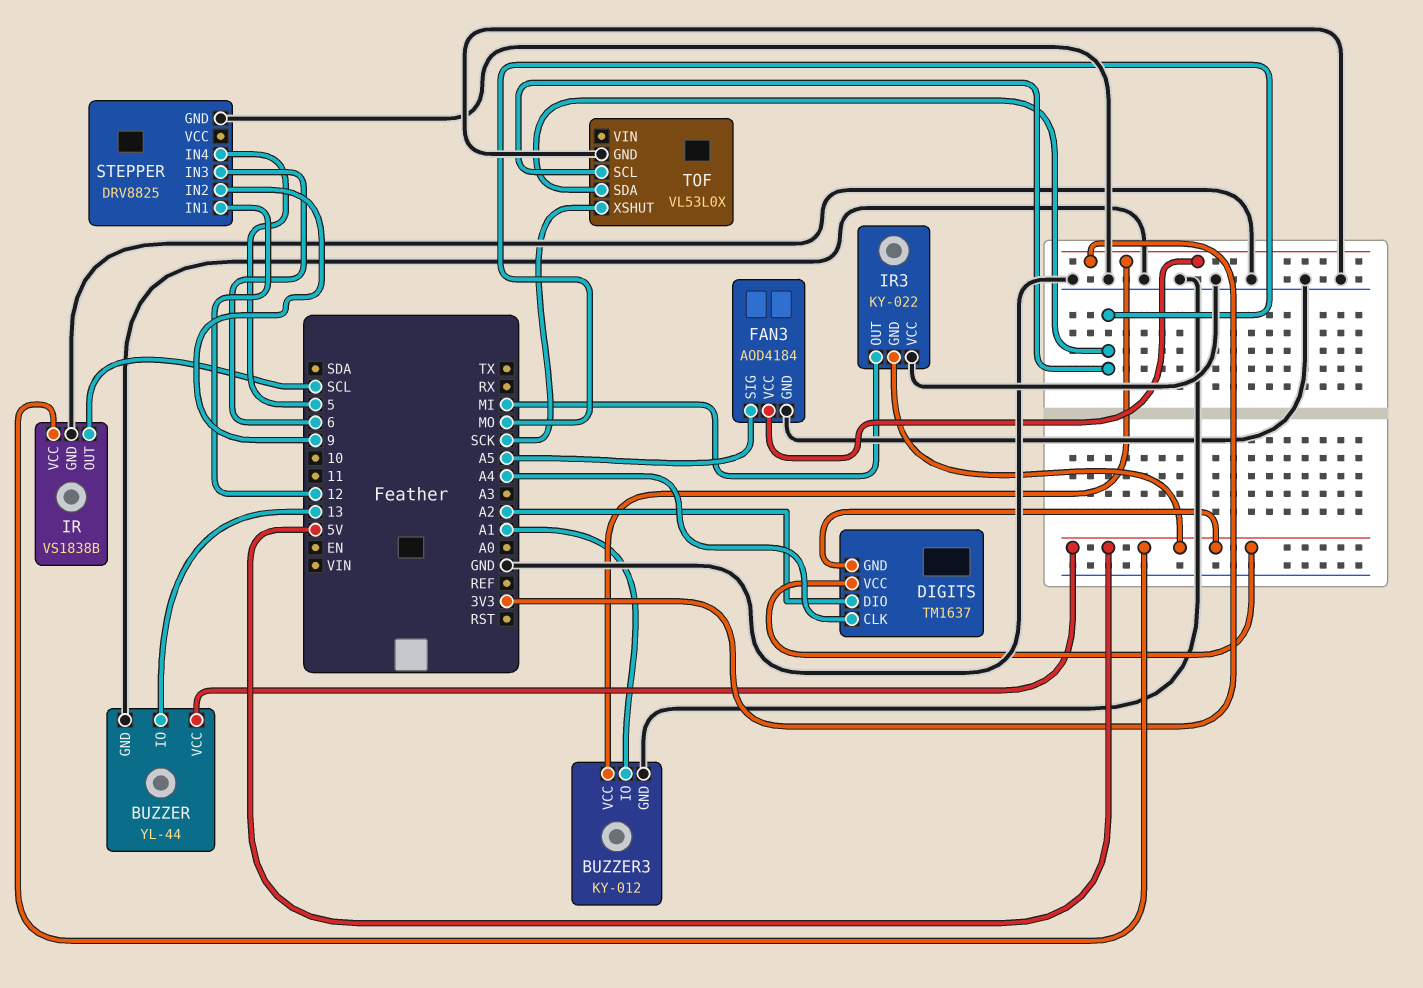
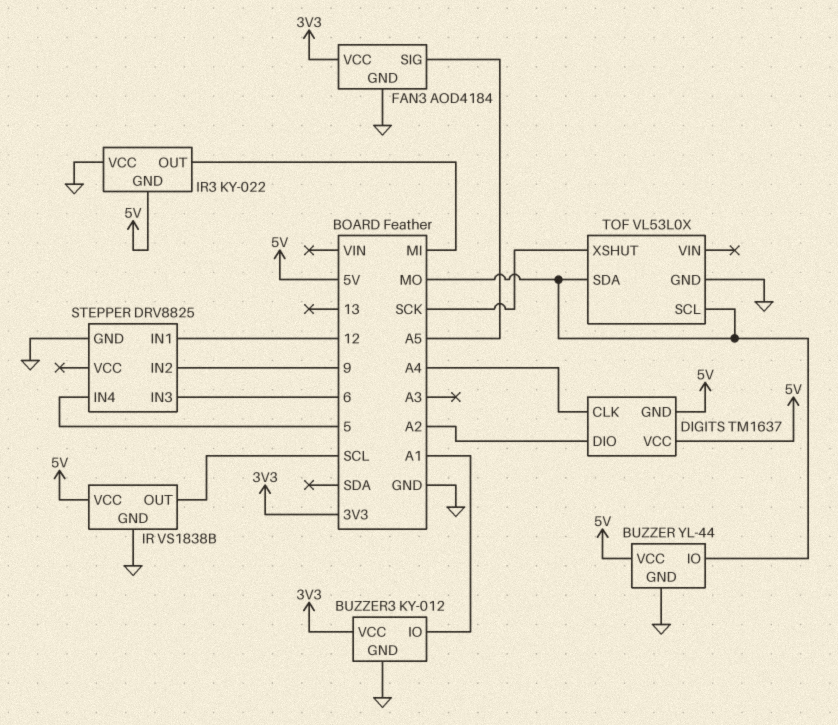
BUZZER pin IO: 13 -> MO

